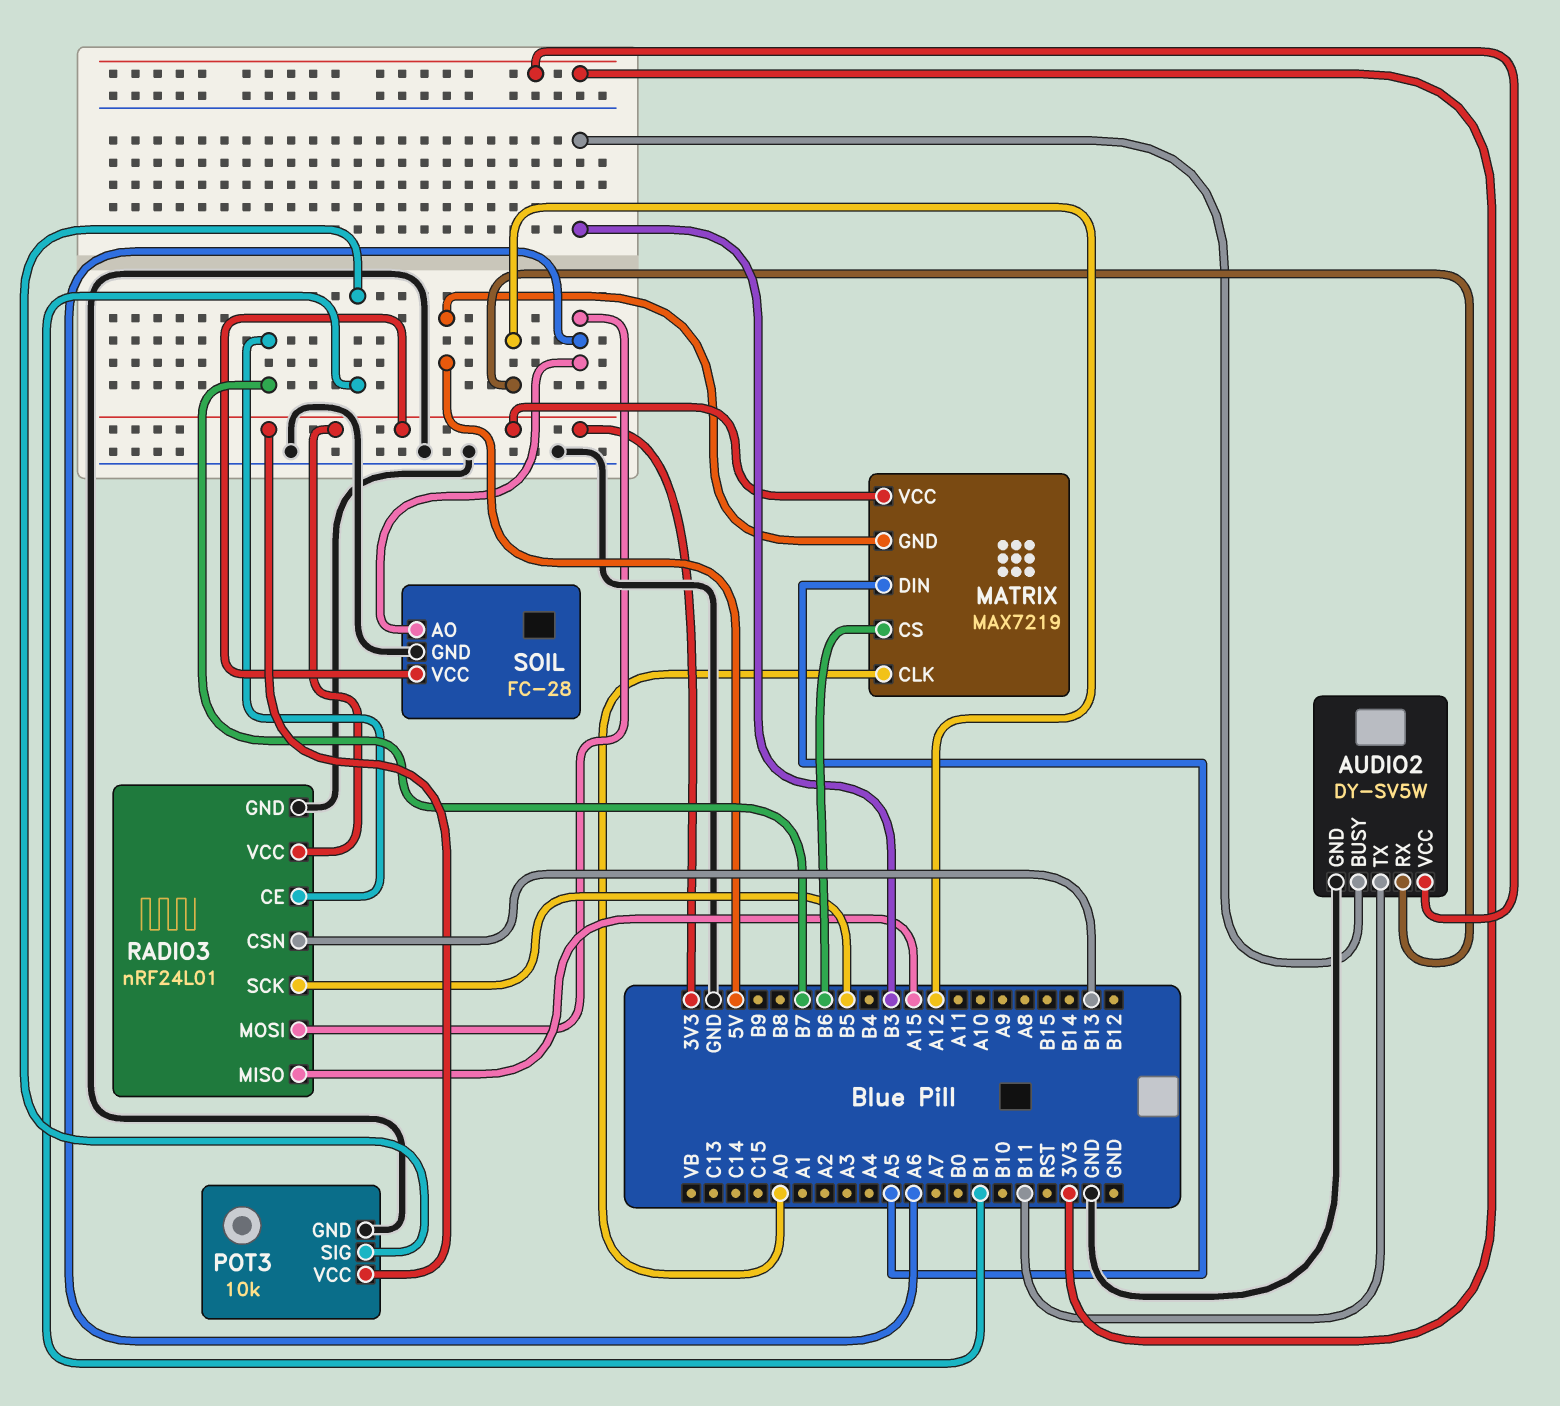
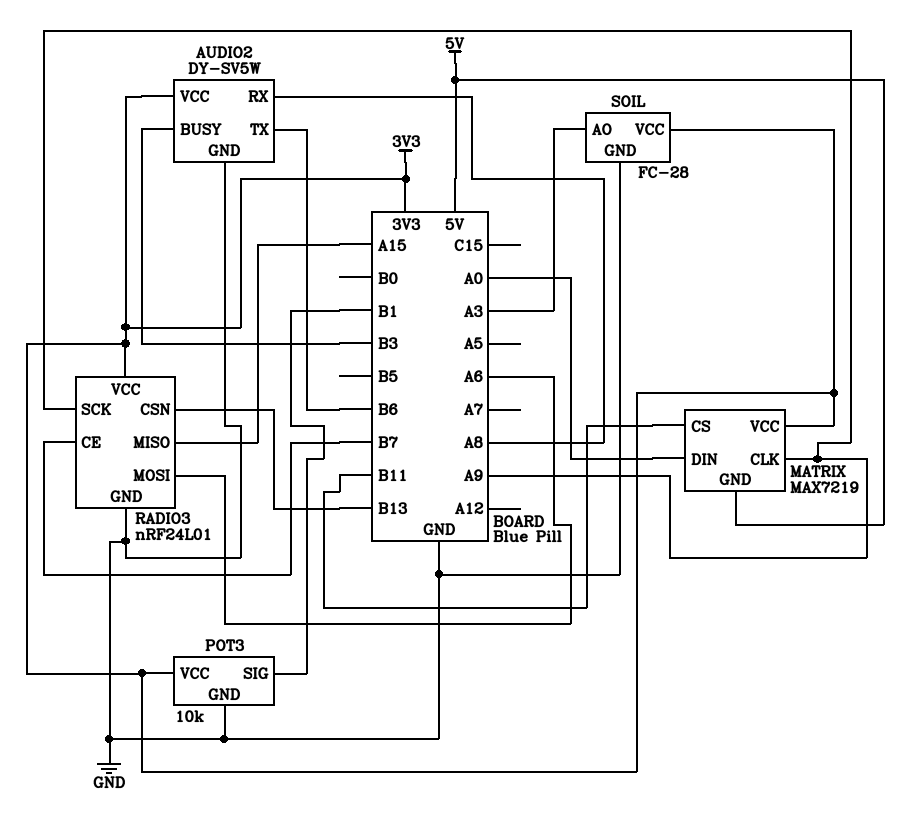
AUDIO2 pin RX: A12 -> A8
AUDIO2 pin TX: B11 -> B6
MATRIX pin CLK: A0 -> A9
MATRIX pin CS: B6 -> B11
MATRIX pin DIN: A5 -> A0
RADIO3 pin SCK: B5 -> A9
SOIL pin AO: A6 -> A3

